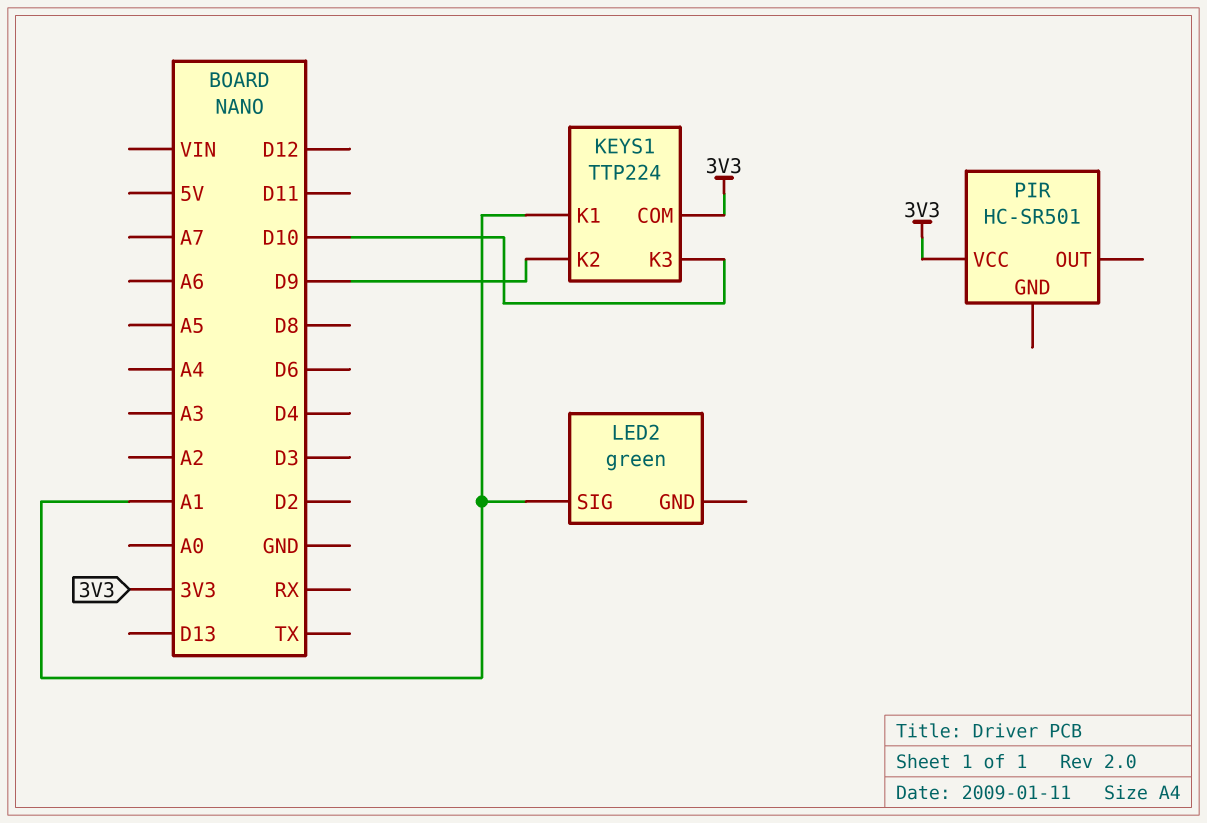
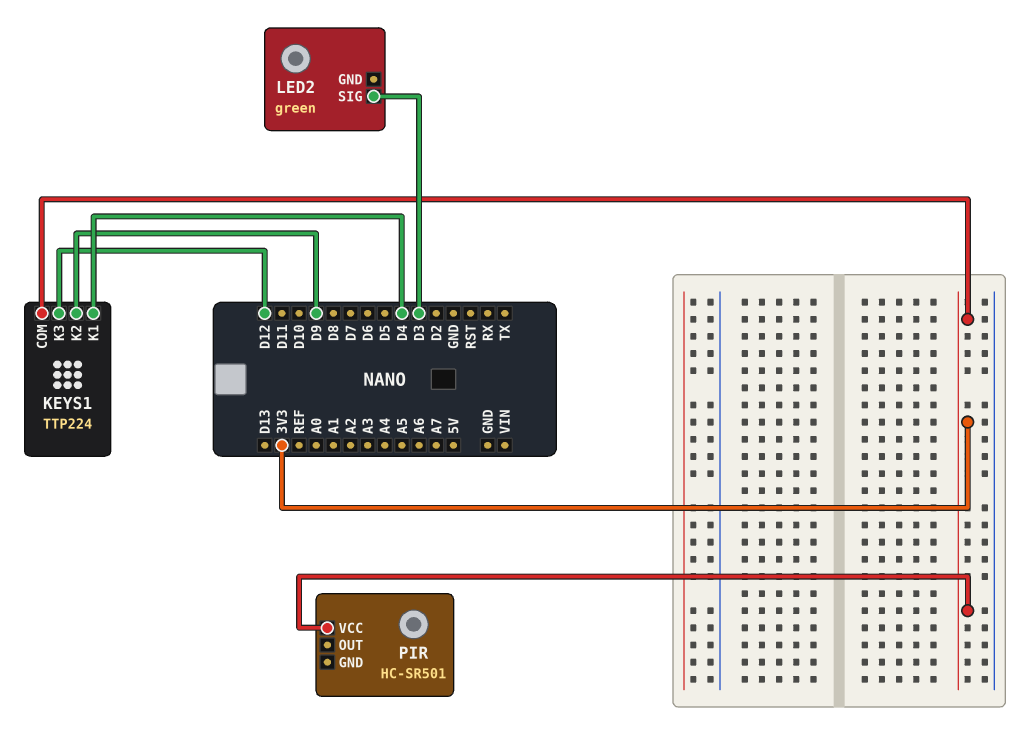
KEYS1 pin K1: A1 -> D4
KEYS1 pin K3: D10 -> D12
LED2 pin SIG: A1 -> D3

